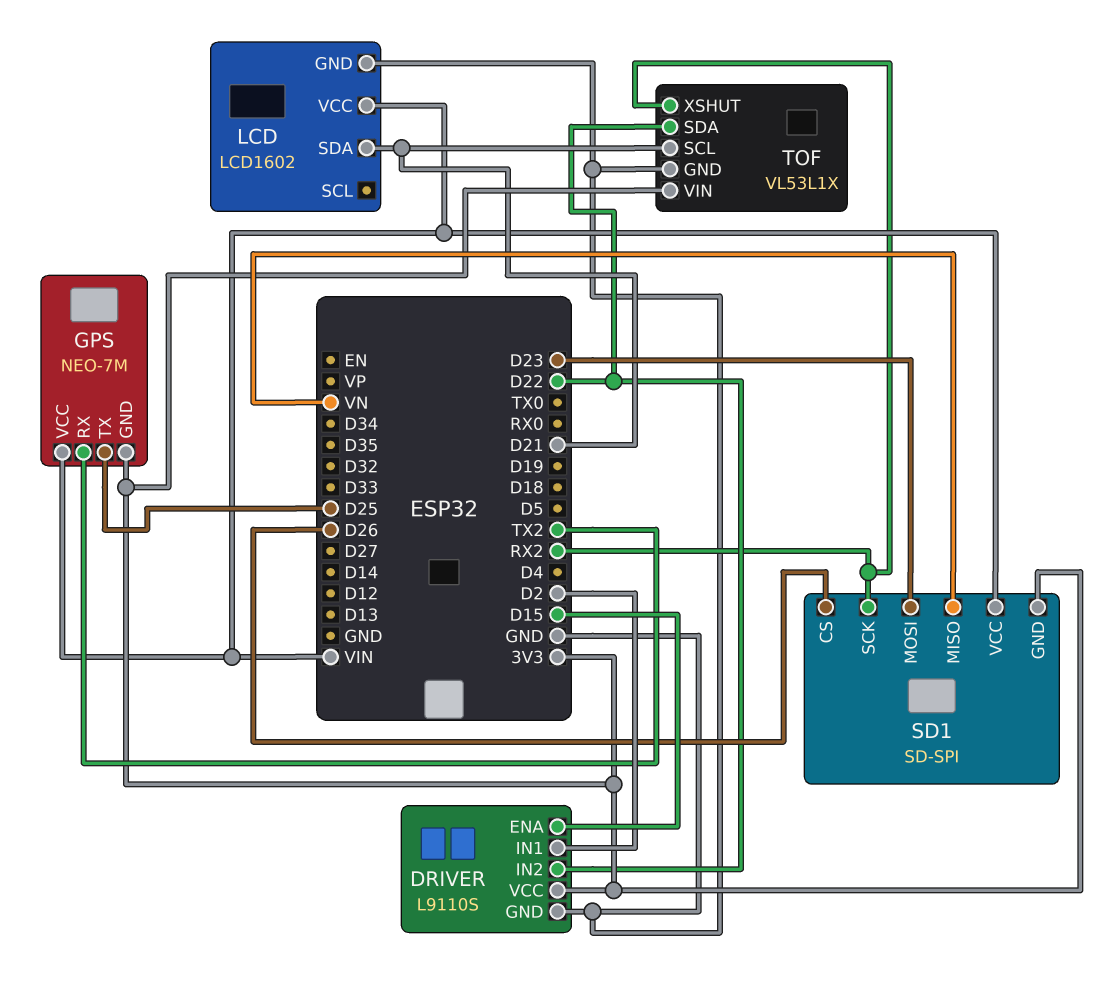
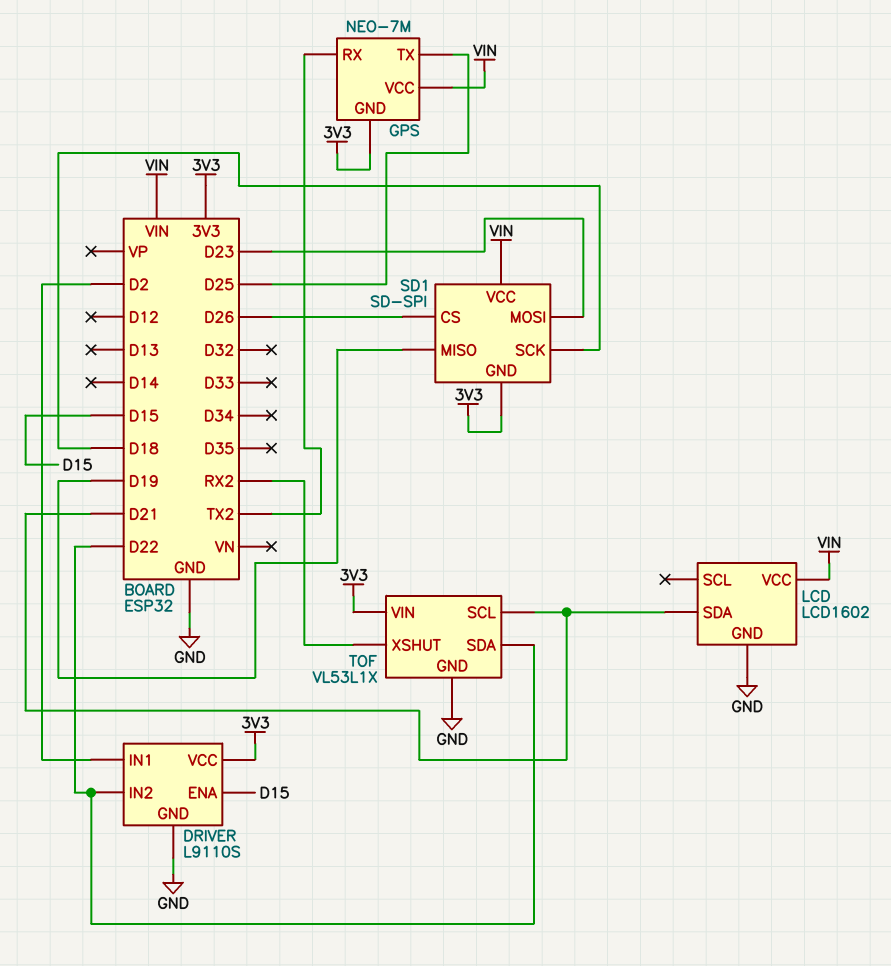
SD1 pin MISO: VN -> D19
SD1 pin SCK: RX2 -> D18

